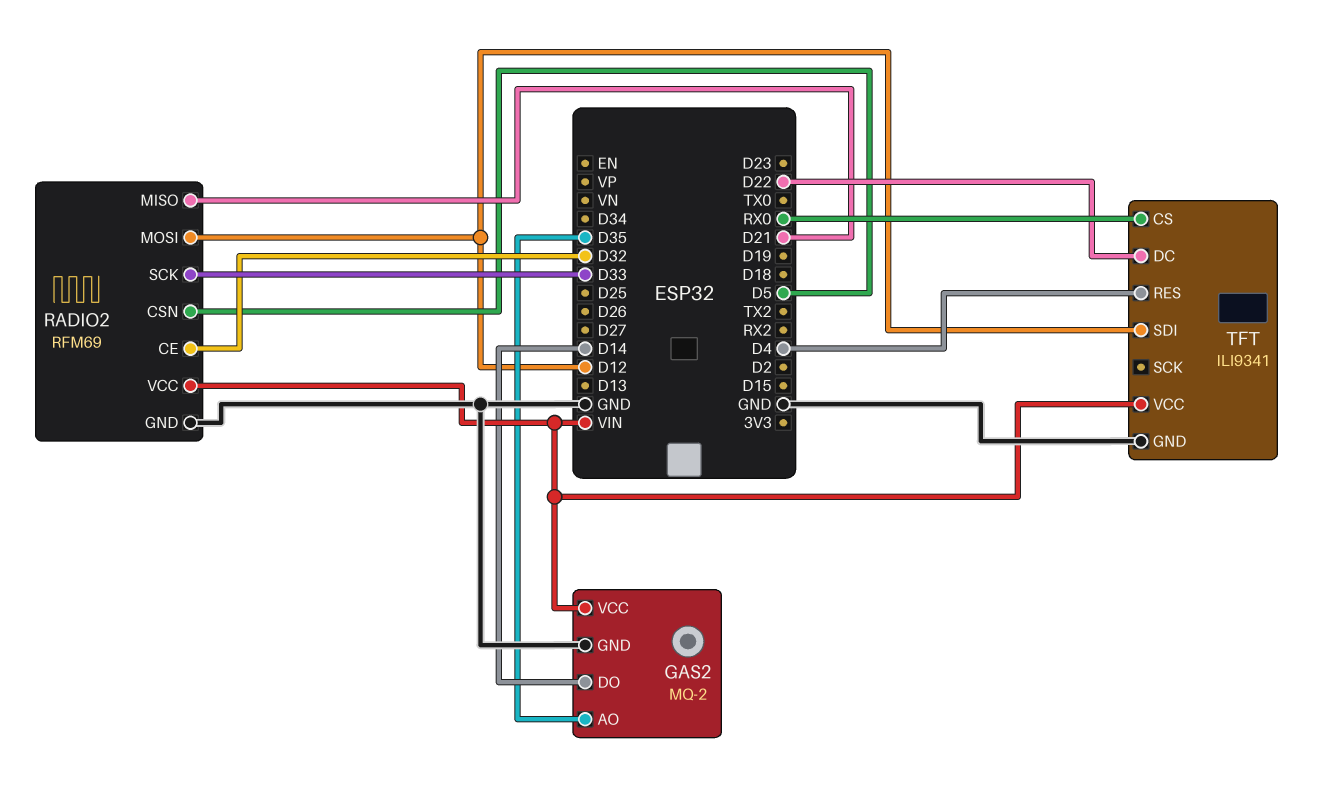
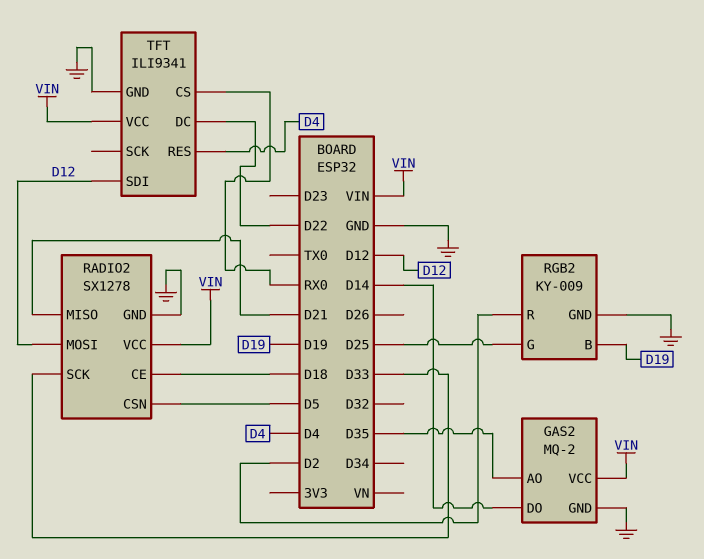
RADIO2: RFM69 -> SX1278
RADIO2 pin CE: D32 -> D18
RGB2: none -> KY-009
RGB2 pin B: none -> D19
RGB2 pin G: none -> D25
RGB2 pin GND: none -> GND
RGB2 pin R: none -> D2

